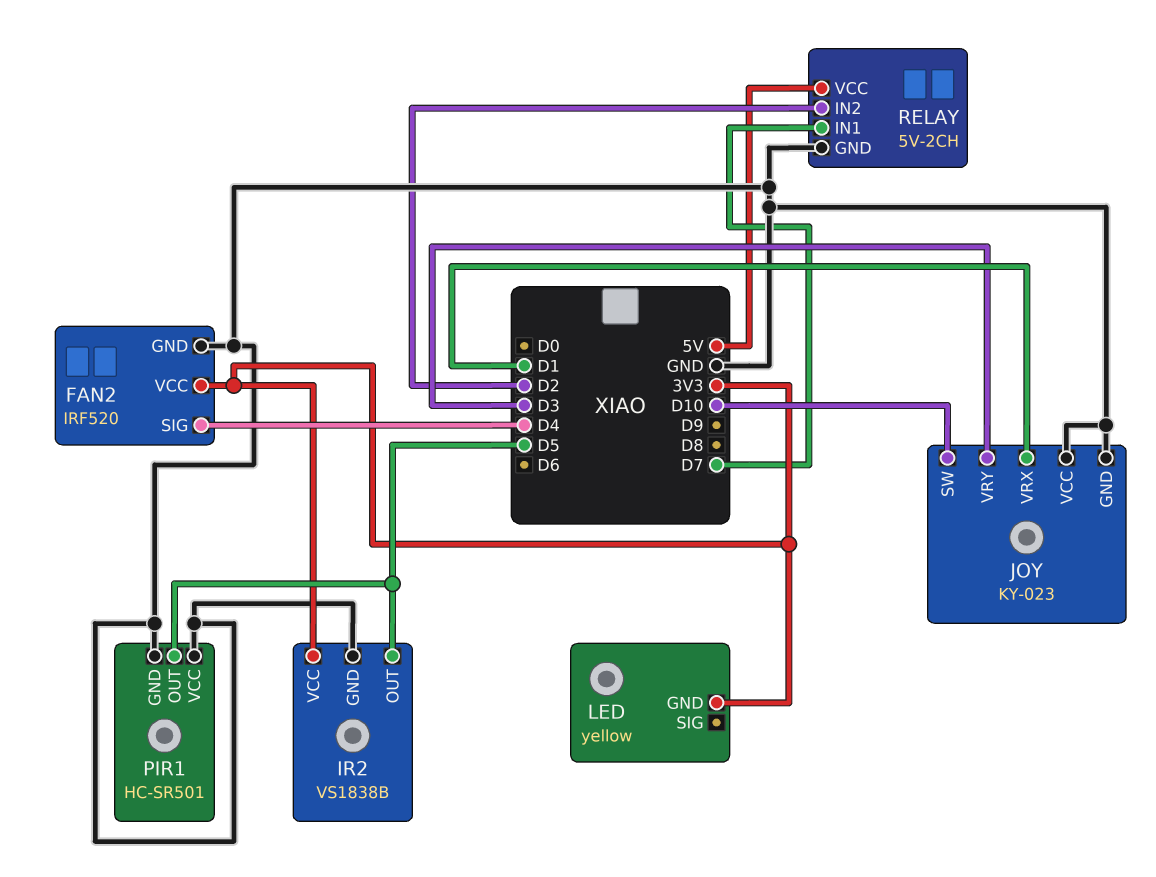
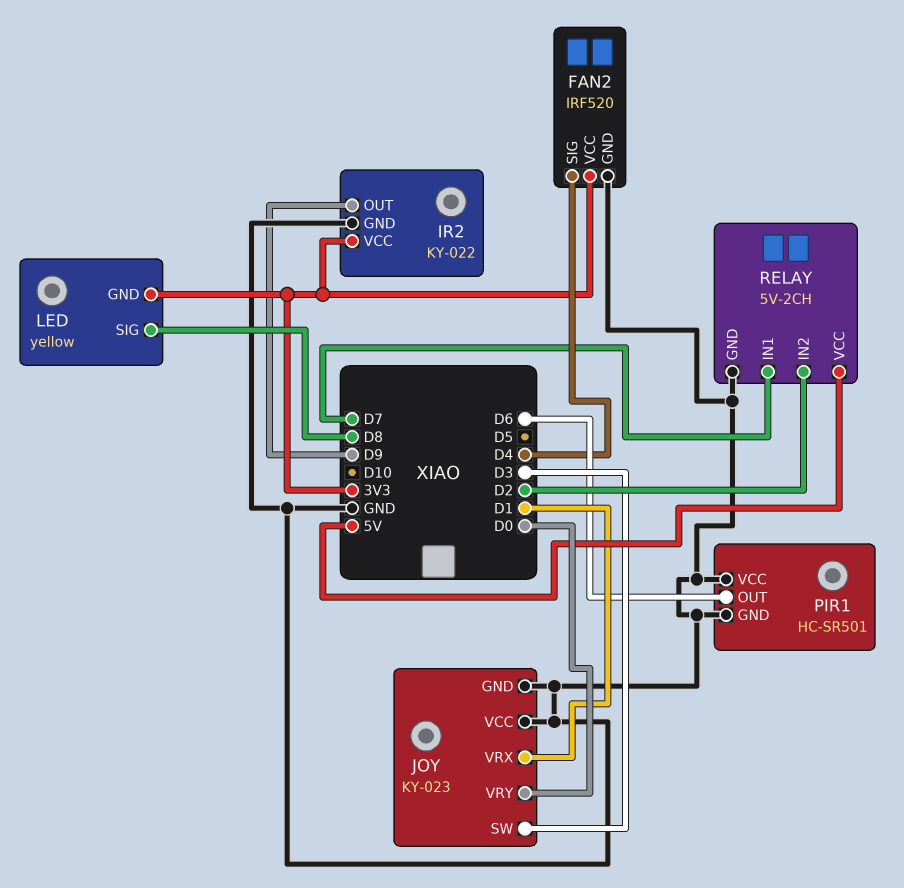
IR2: VS1838B -> KY-022
IR2 pin OUT: D5 -> D9
JOY pin SW: D10 -> D3
JOY pin VRY: D3 -> D0
LED pin SIG: none -> D8
PIR1 pin OUT: D5 -> D6

